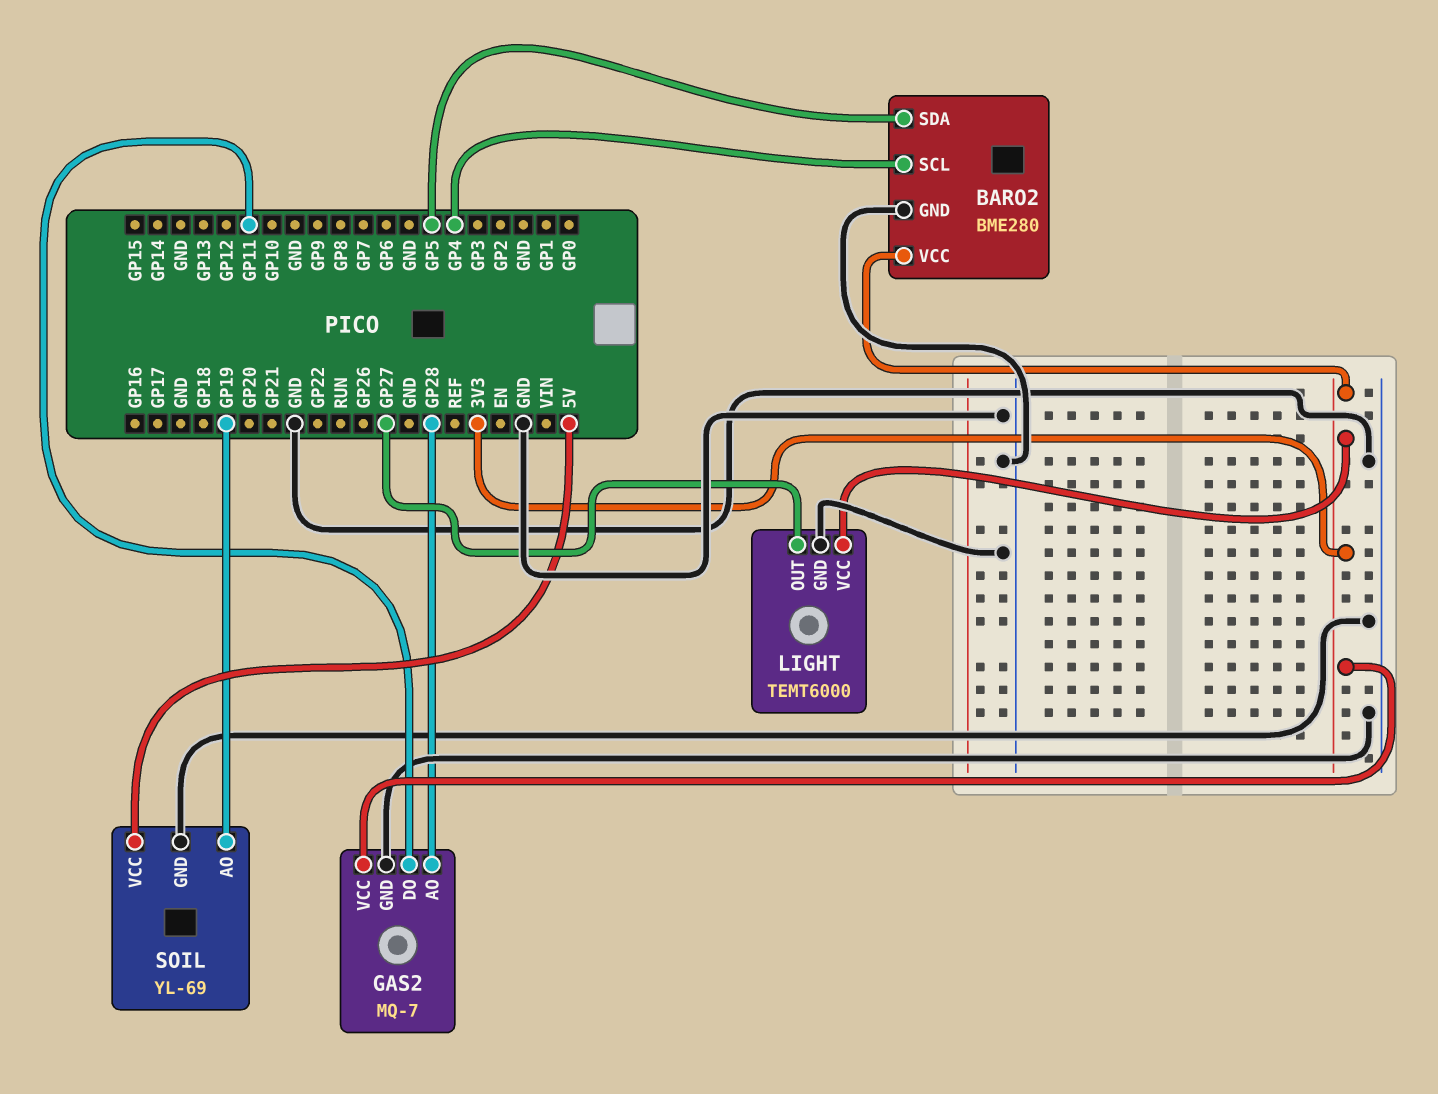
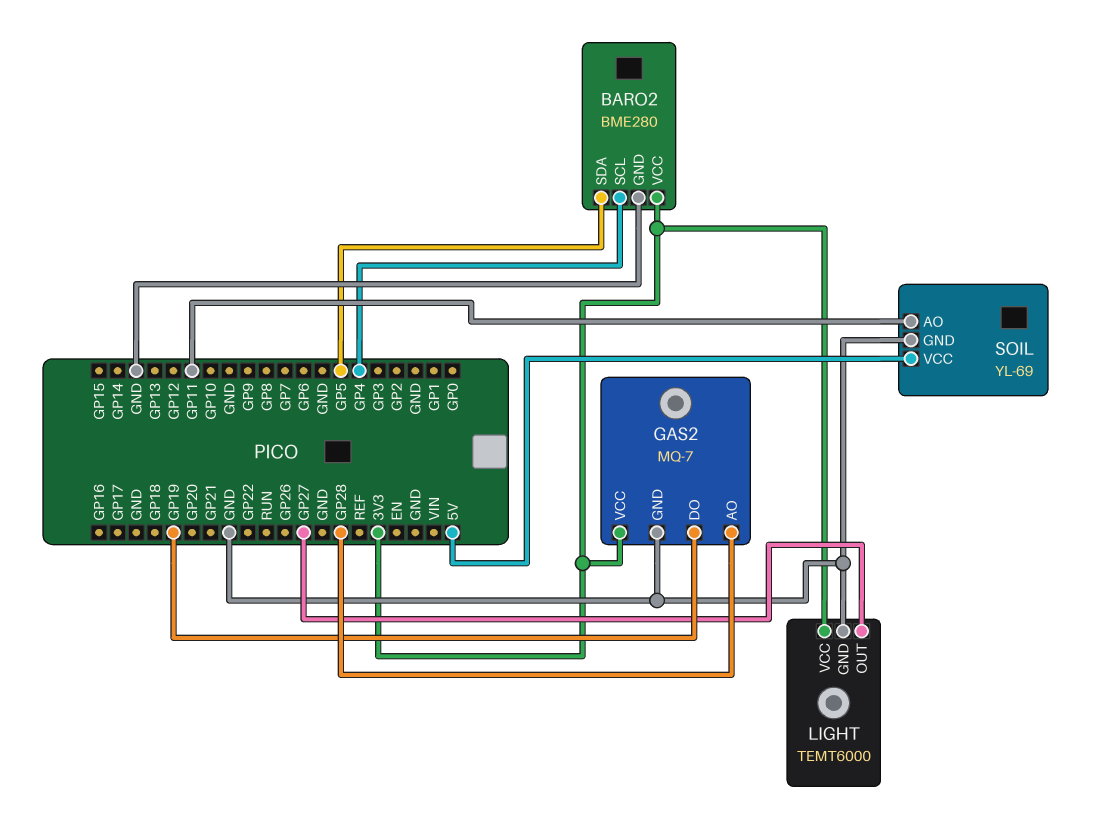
GAS2 pin DO: GP11 -> GP19
SOIL pin AO: GP19 -> GP11

